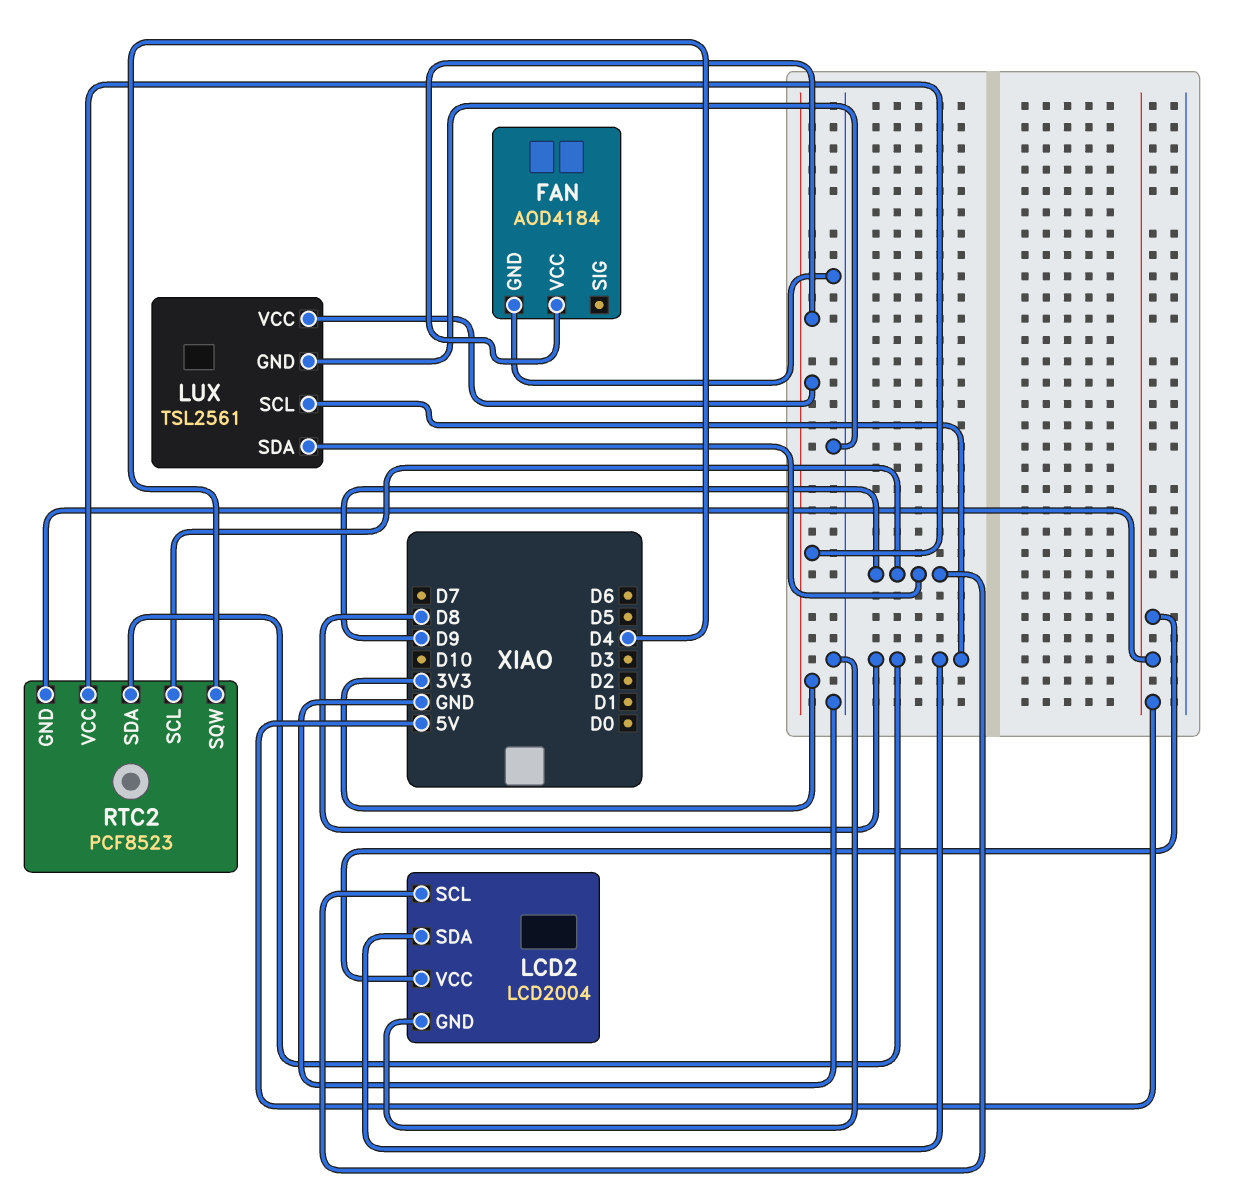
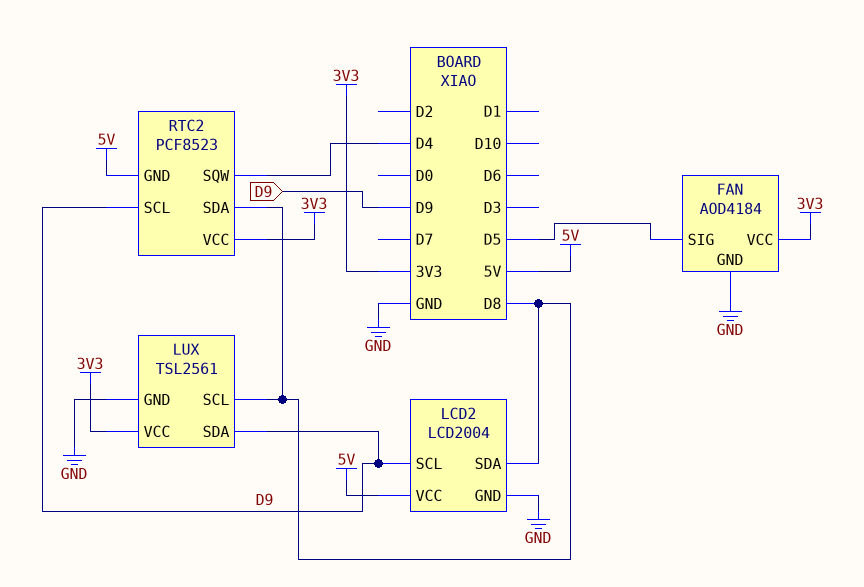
FAN pin SIG: none -> D5

